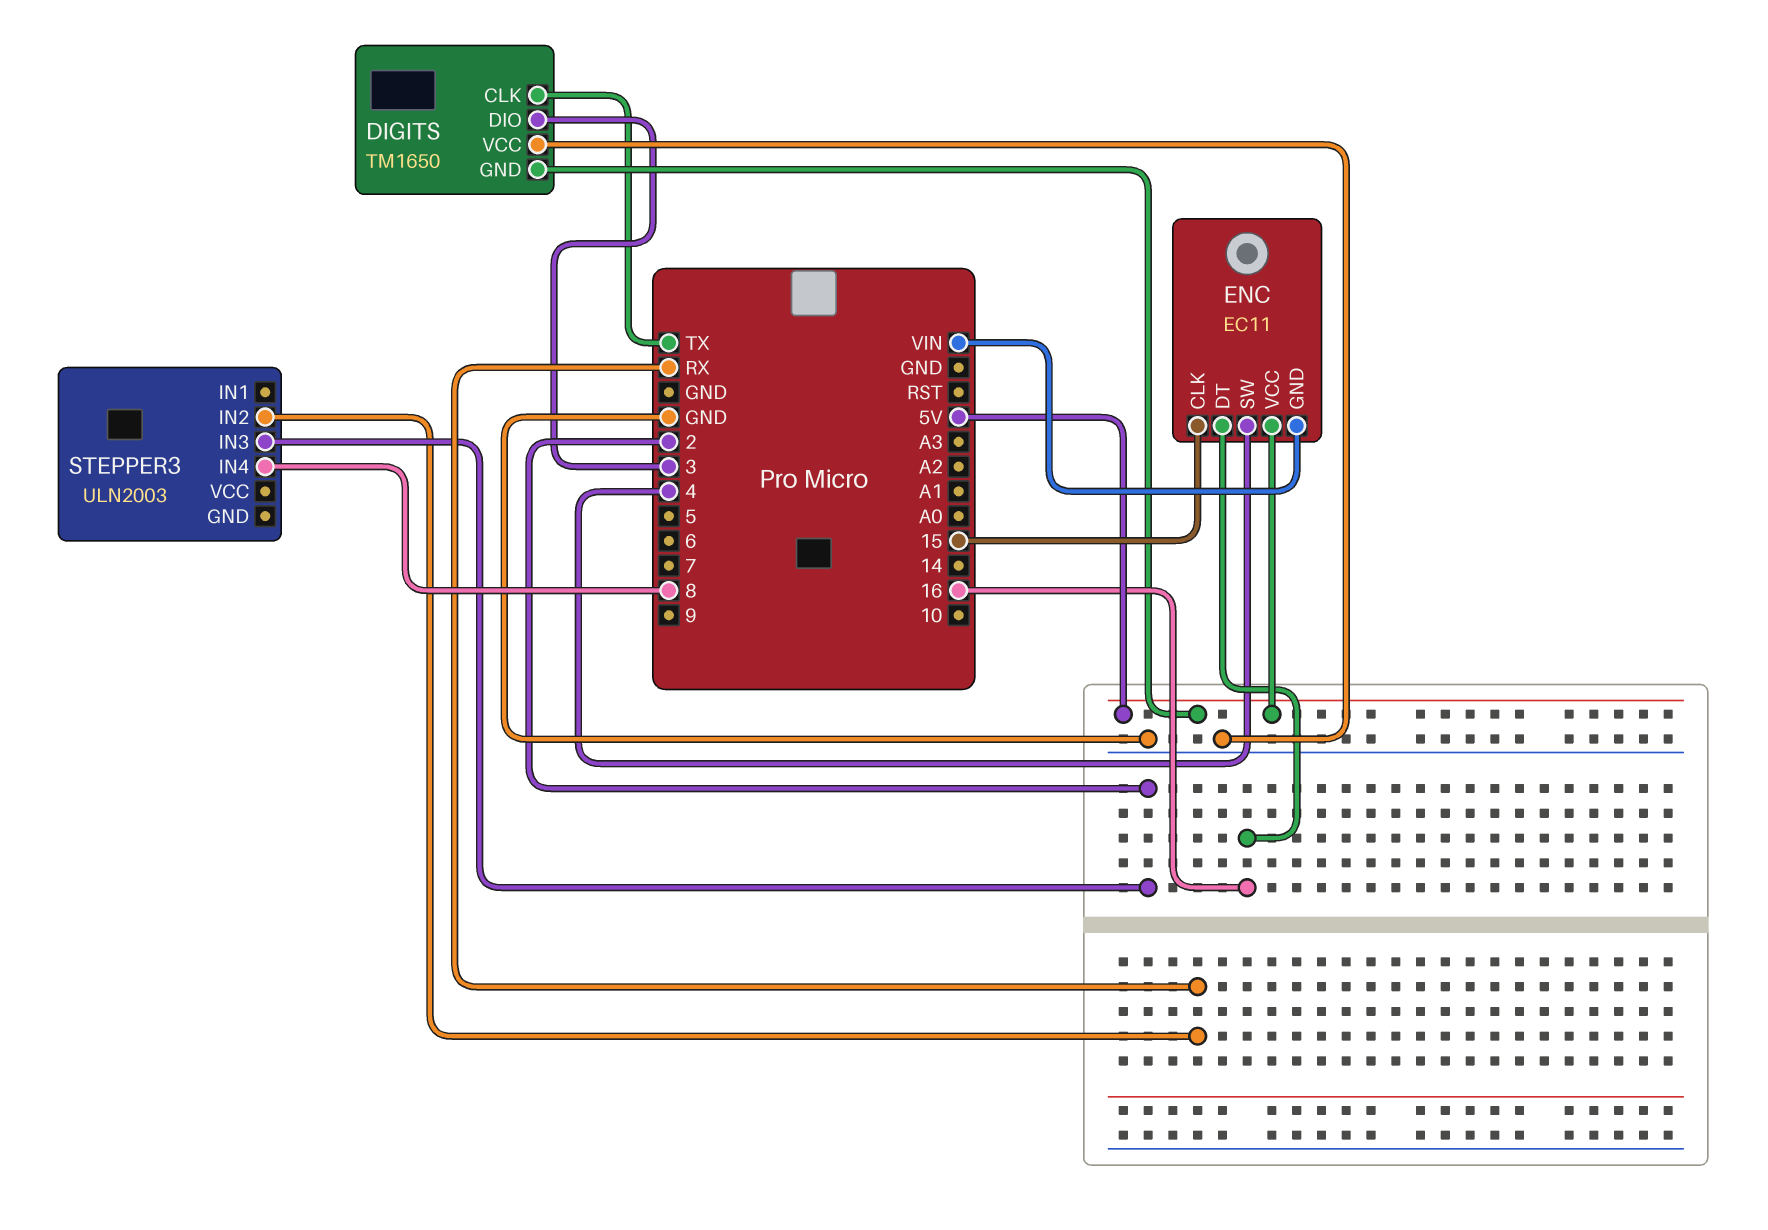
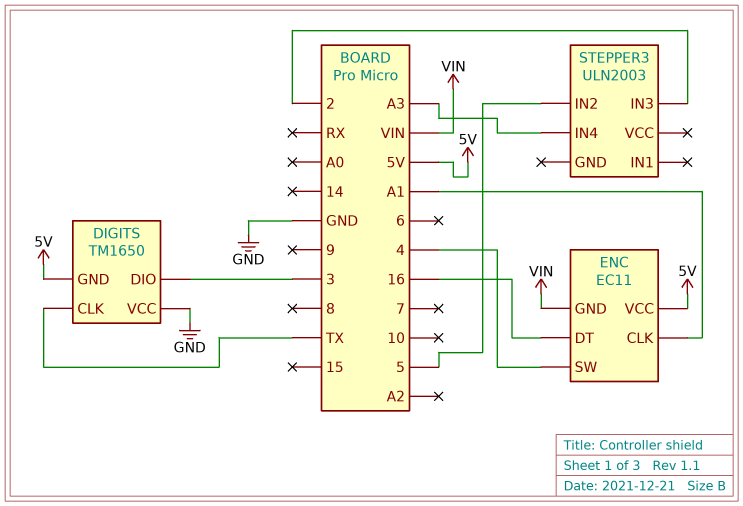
ENC pin CLK: 15 -> A1
STEPPER3 pin IN2: RX -> 5
STEPPER3 pin IN4: 8 -> A3

